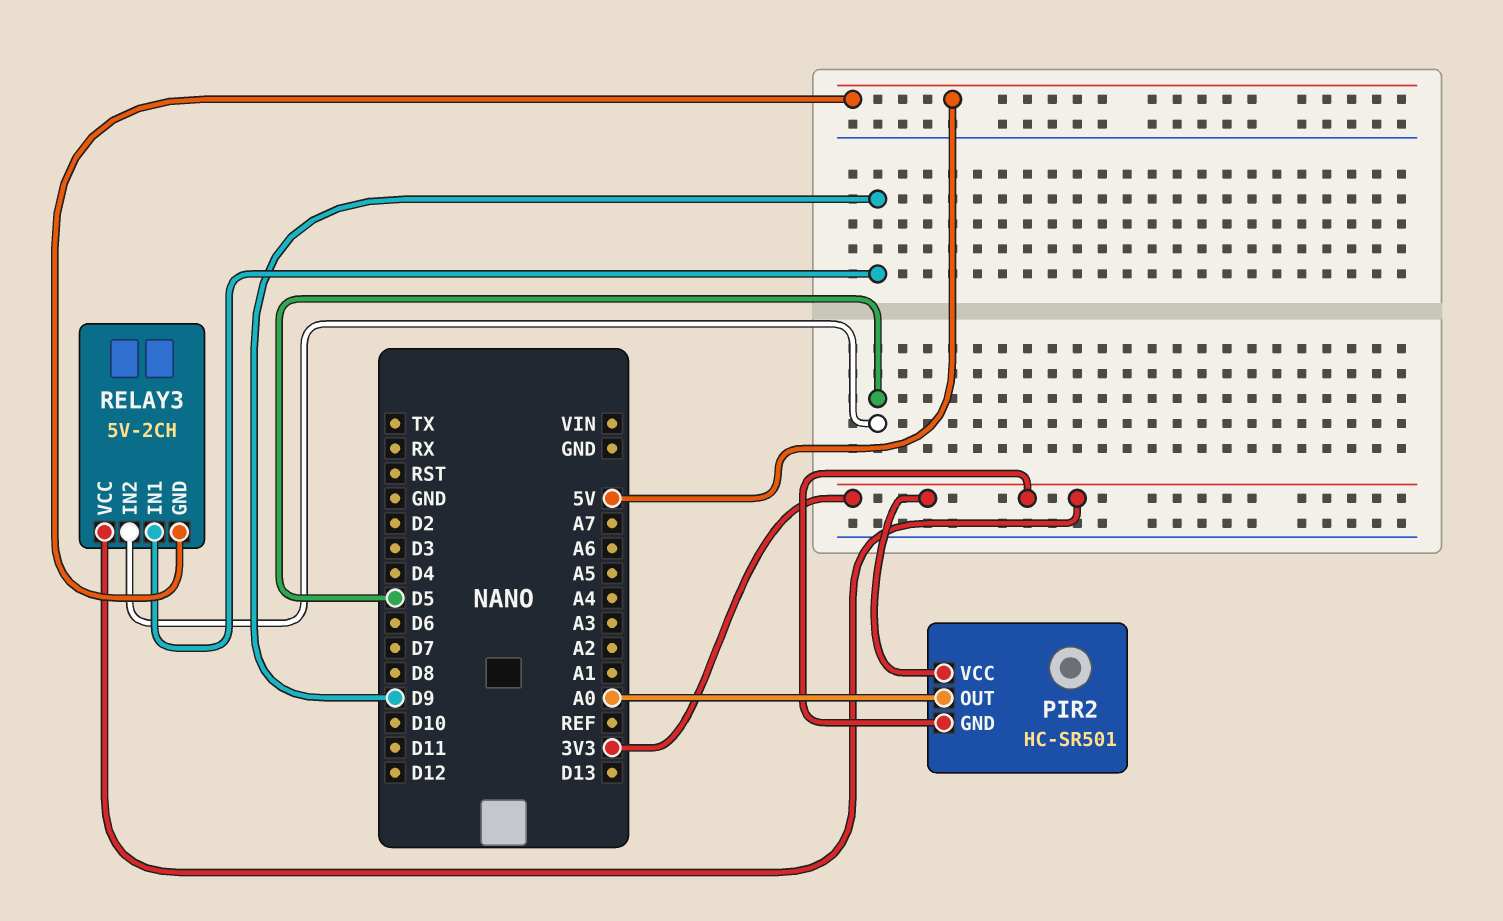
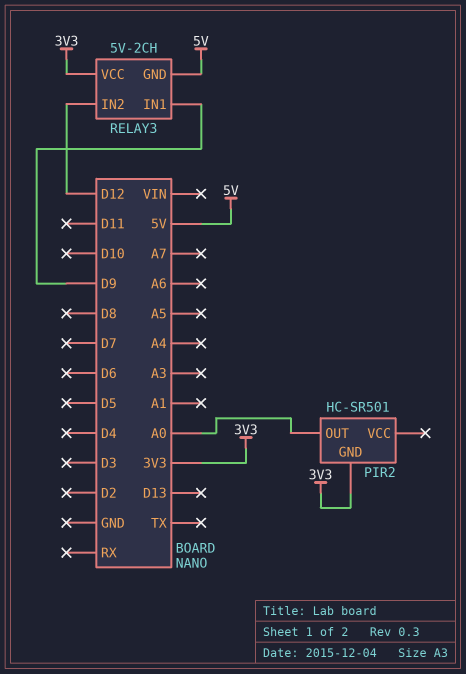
PIR2 pin VCC: 3V3 -> none
RELAY3 pin IN2: D5 -> D12

